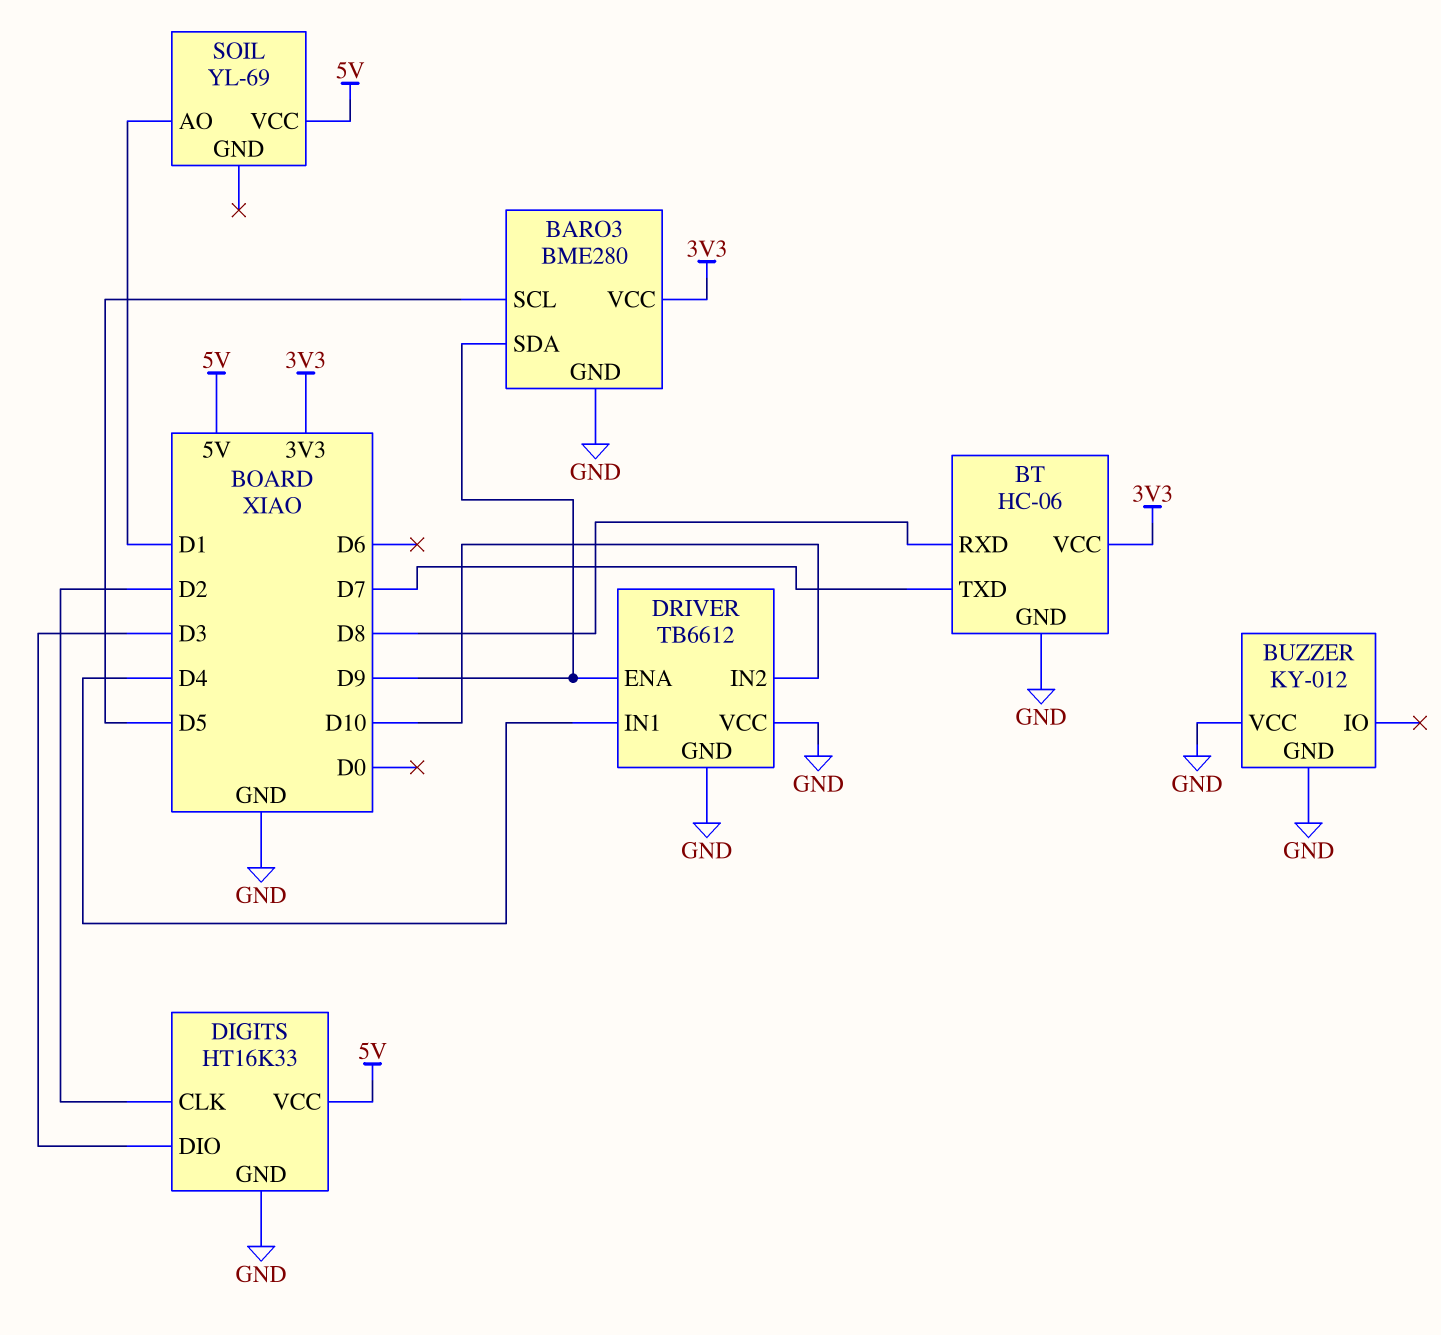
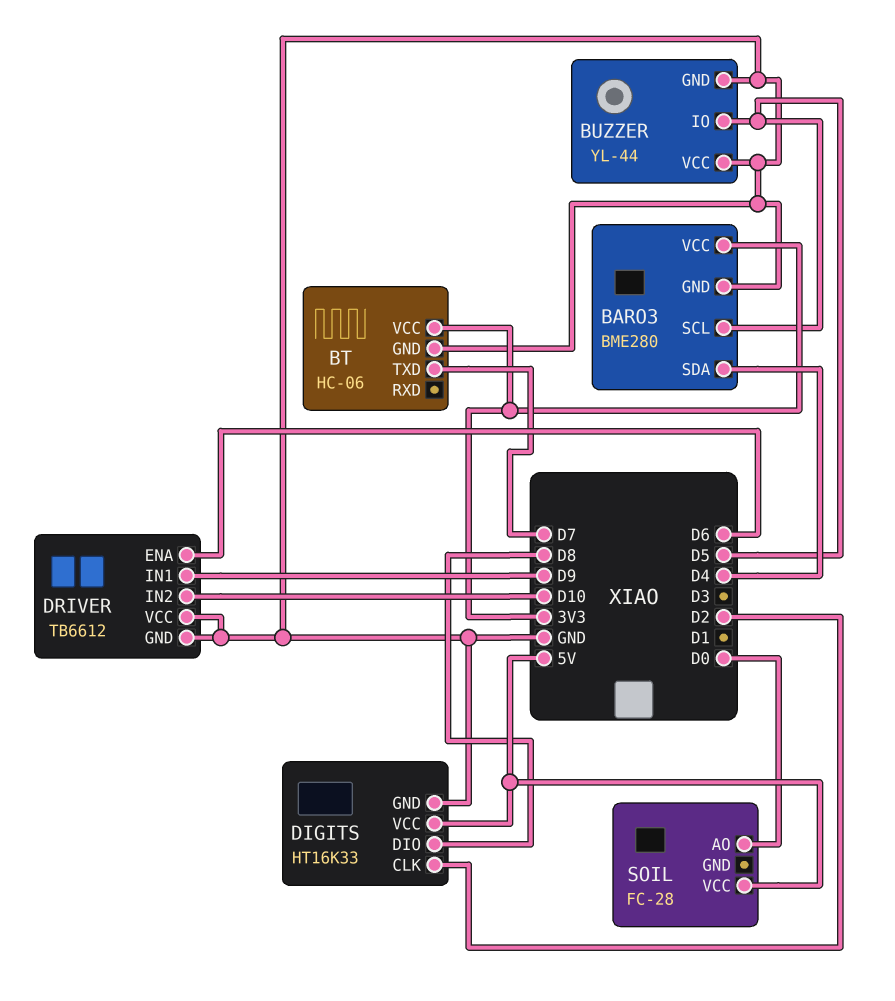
BARO3 pin SDA: D9 -> D4
BT pin RXD: D8 -> none
BUZZER: KY-012 -> YL-44
BUZZER pin IO: none -> D5
DIGITS pin DIO: D3 -> D8
DRIVER pin ENA: D9 -> D6
DRIVER pin IN1: D4 -> D9
SOIL: YL-69 -> FC-28
SOIL pin AO: D1 -> D0

